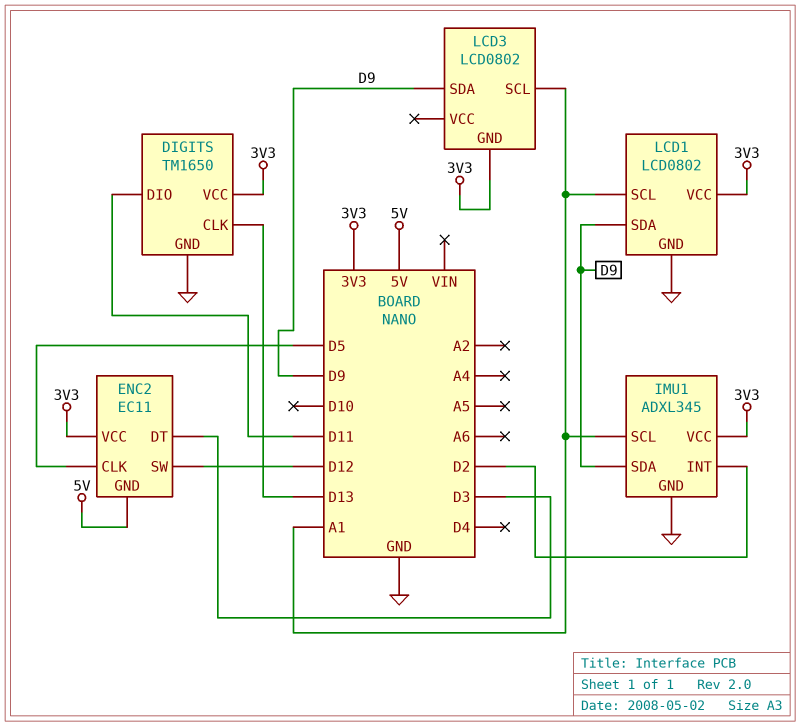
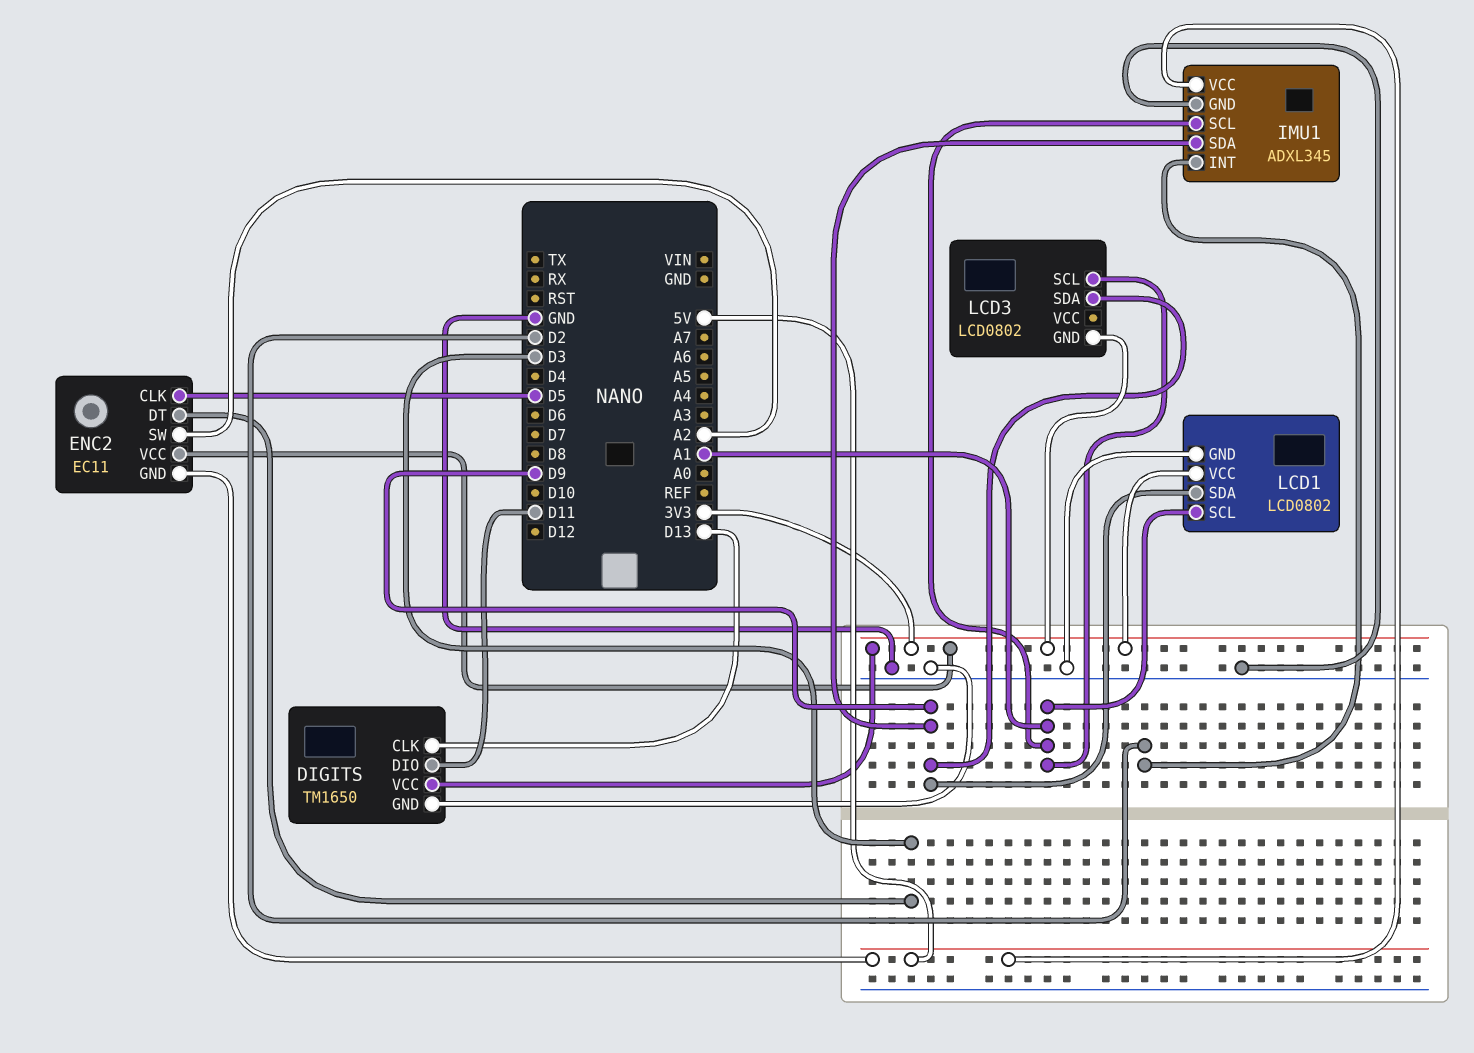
ENC2 pin SW: D12 -> A2
IMU1 pin VCC: 3V3 -> 5V

